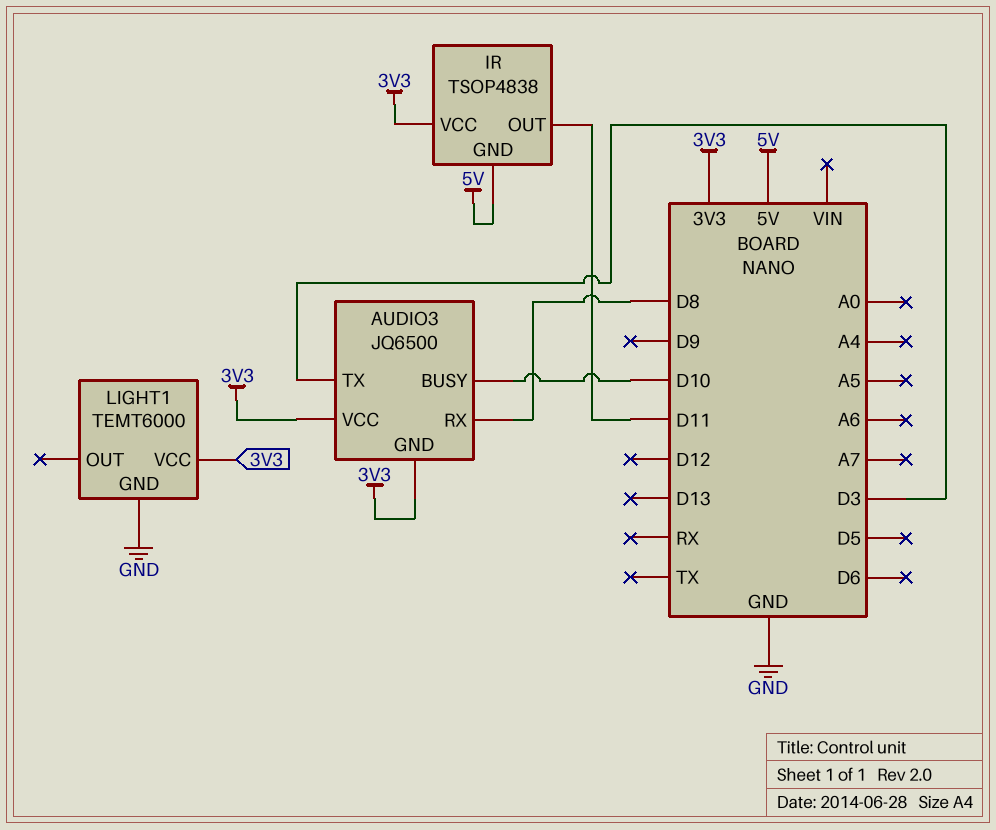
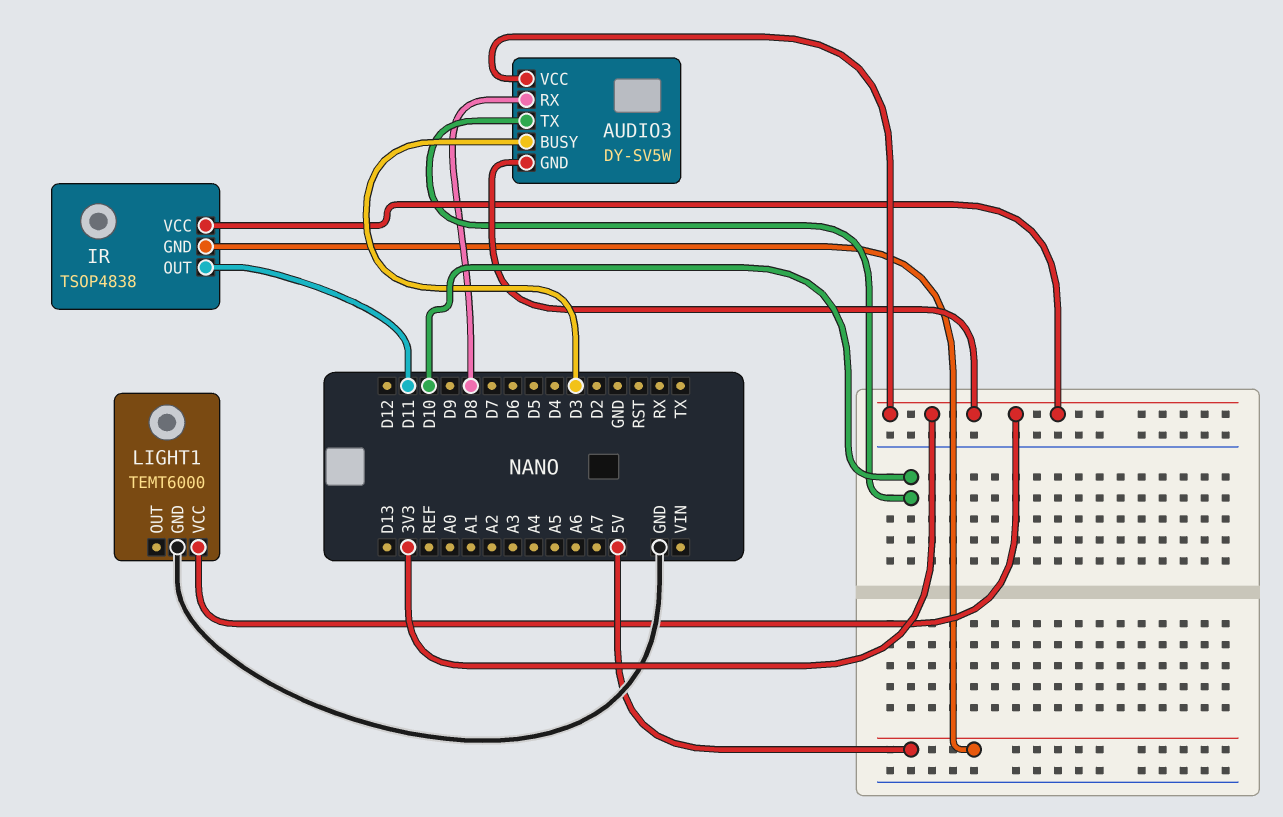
AUDIO3: JQ6500 -> DY-SV5W
AUDIO3 pin BUSY: D10 -> D3
AUDIO3 pin TX: D3 -> D10

